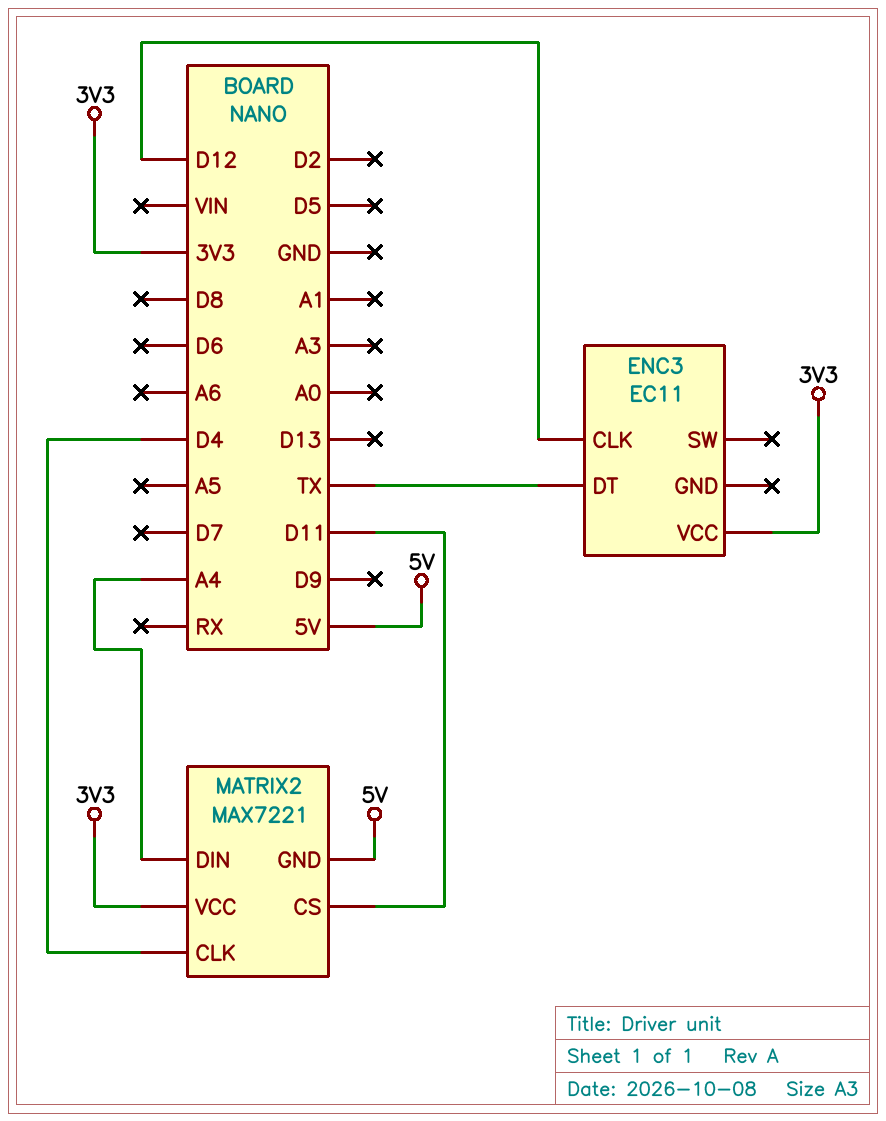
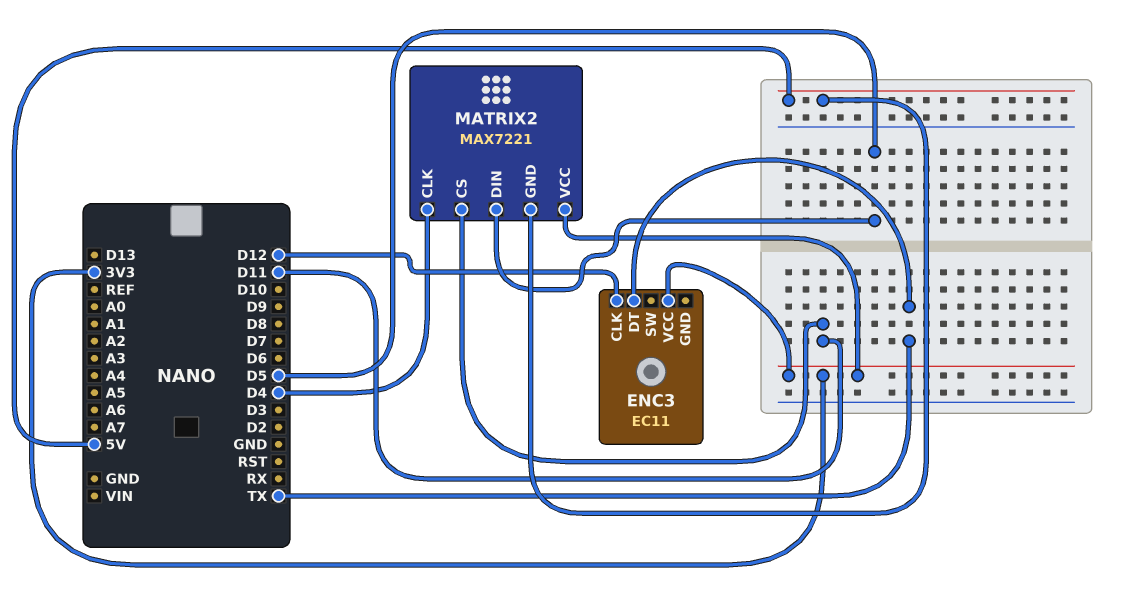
MATRIX2 pin DIN: A4 -> D5

